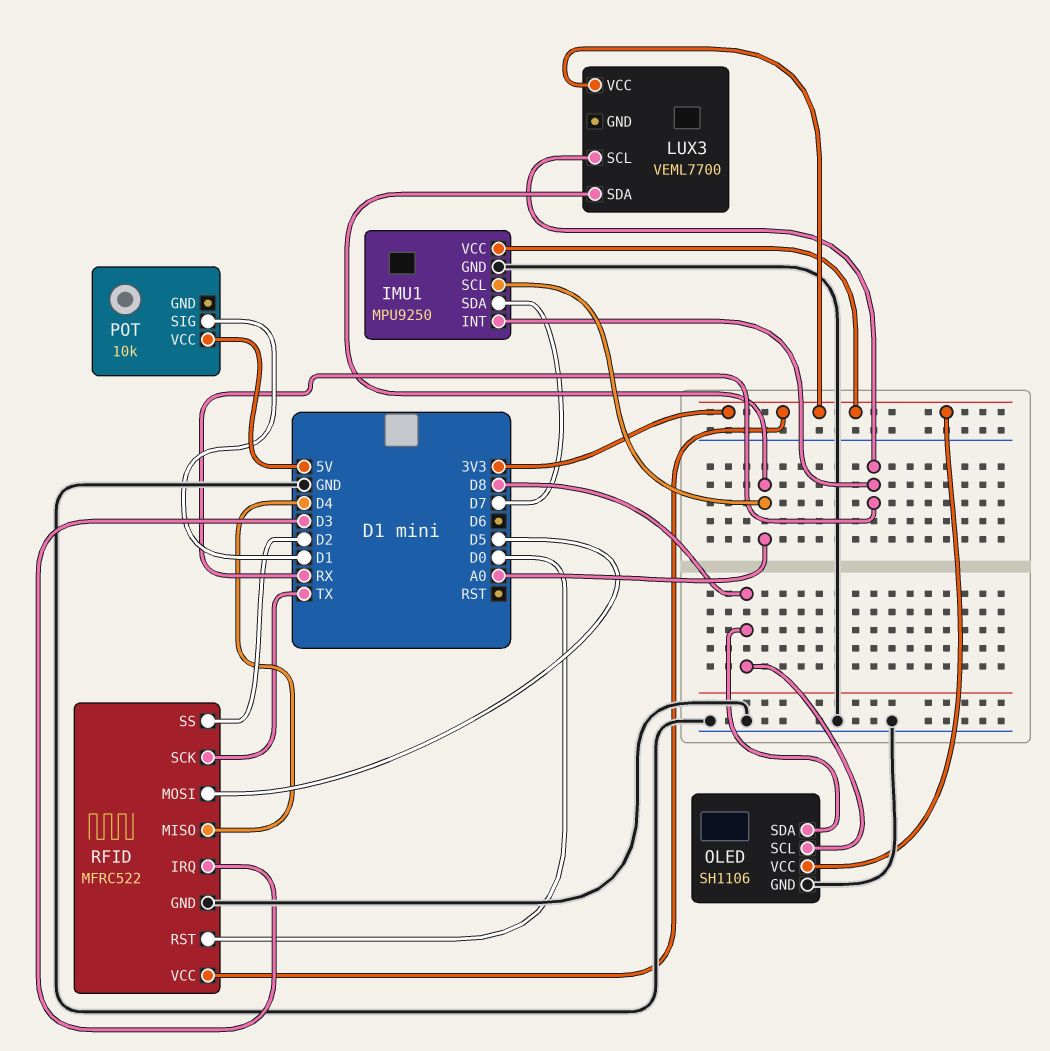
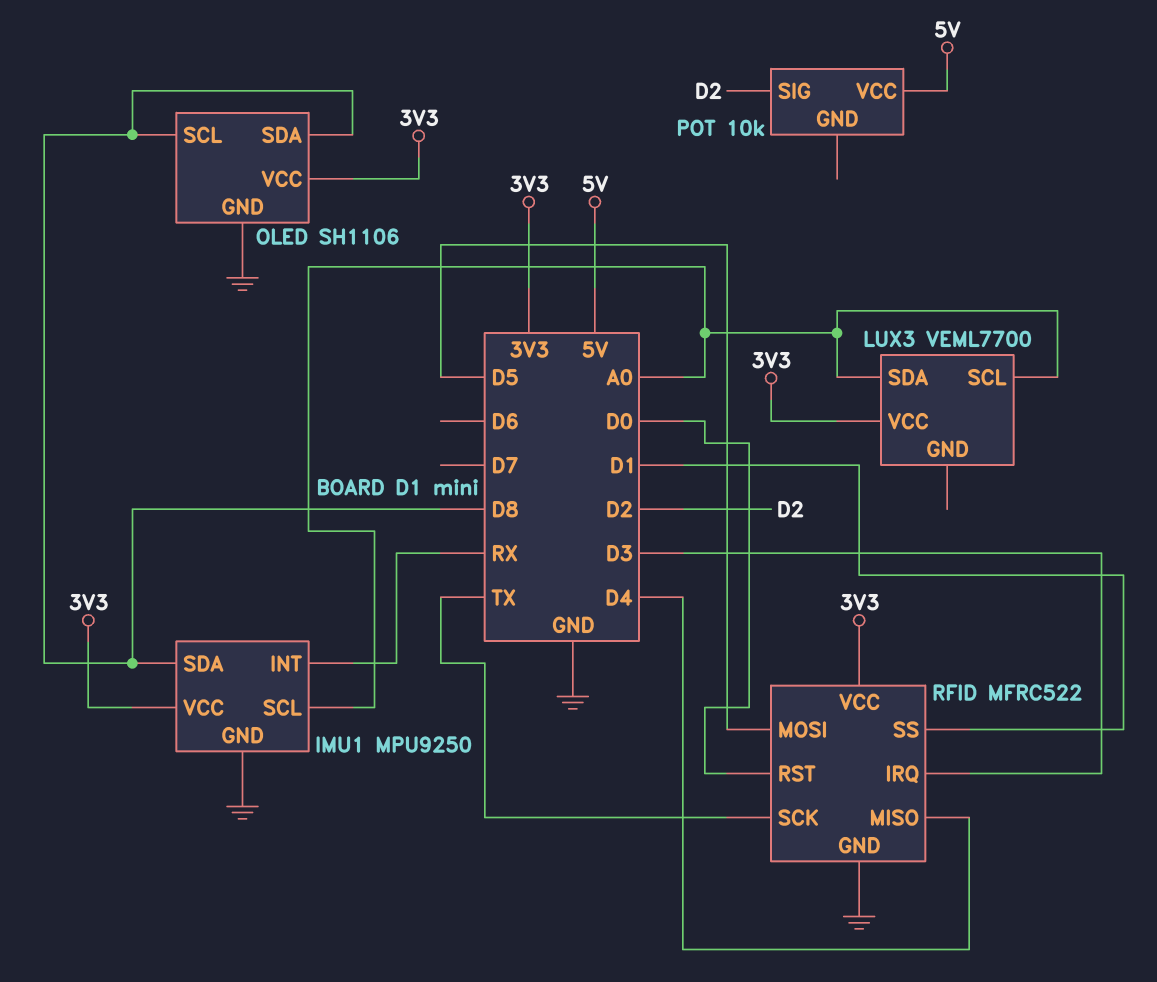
IMU1 pin SDA: D7 -> D8
LUX3 pin SCL: RX -> A0
POT pin SIG: D1 -> D2
RFID pin SS: D2 -> D1

